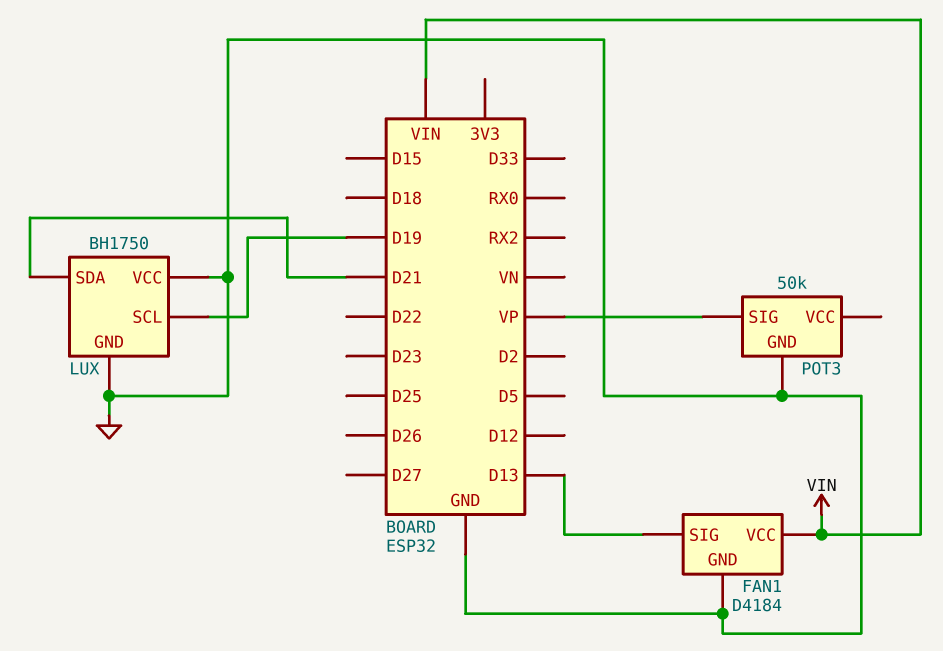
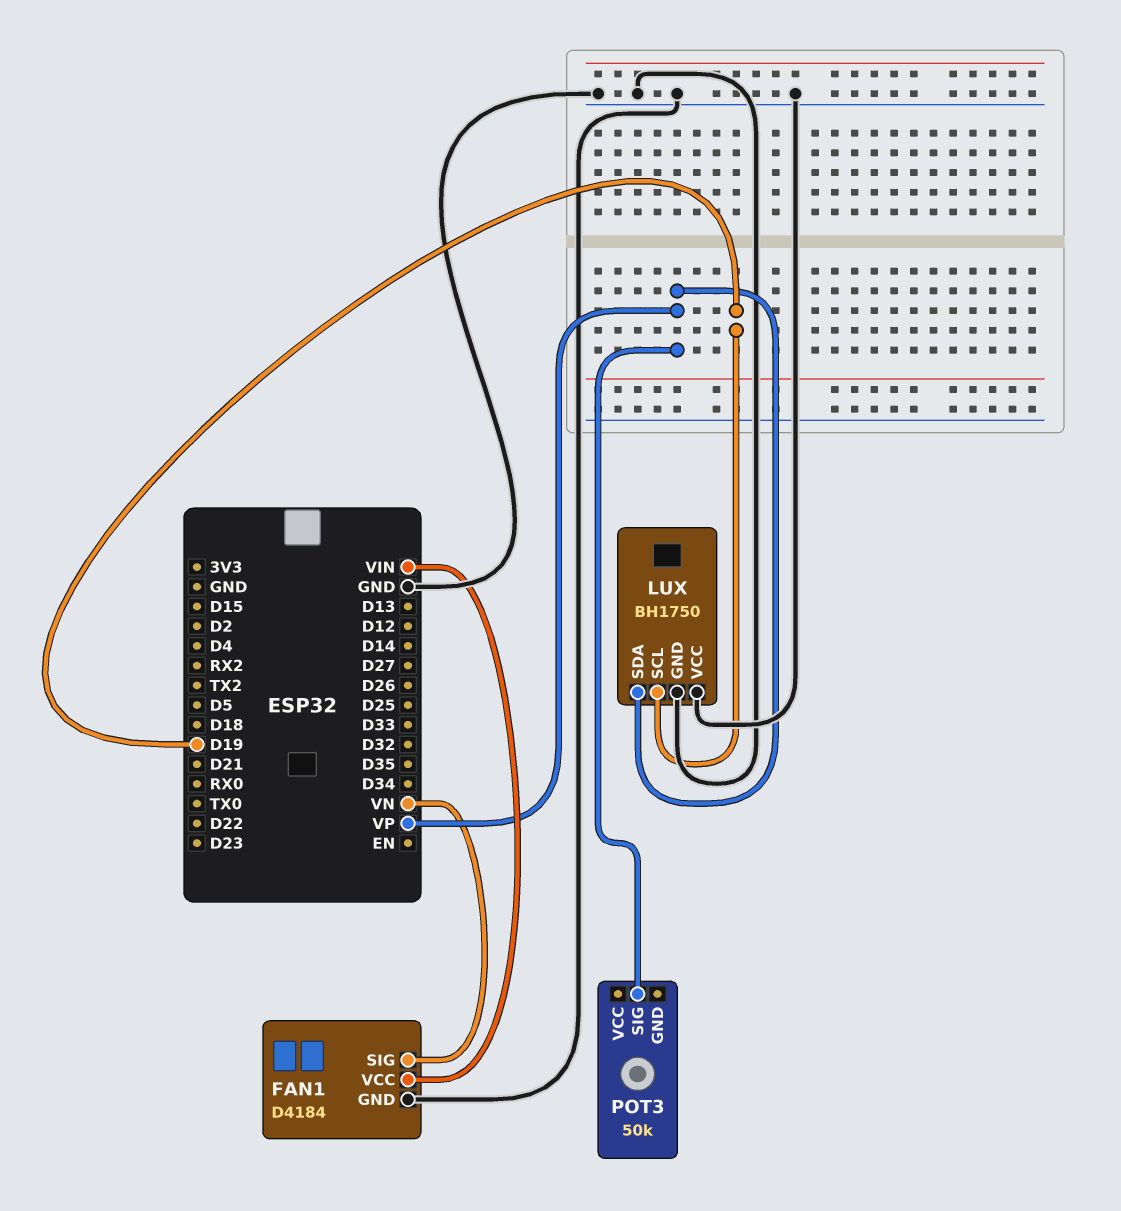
FAN1 pin SIG: D13 -> VN
LUX pin SDA: D21 -> VP
POT3 pin GND: GND -> none

